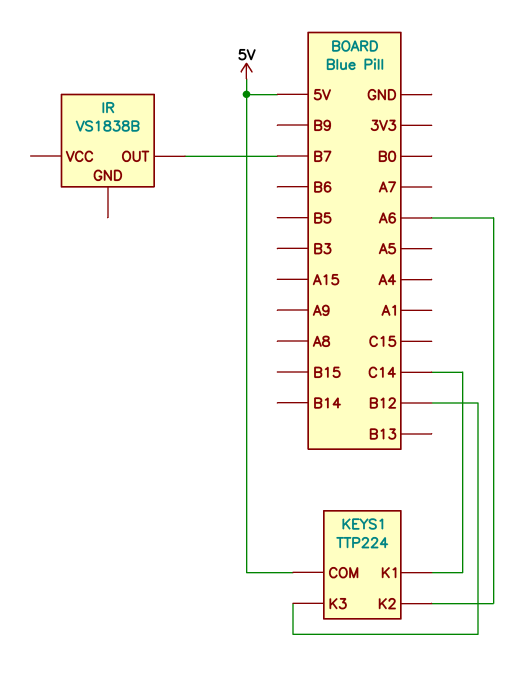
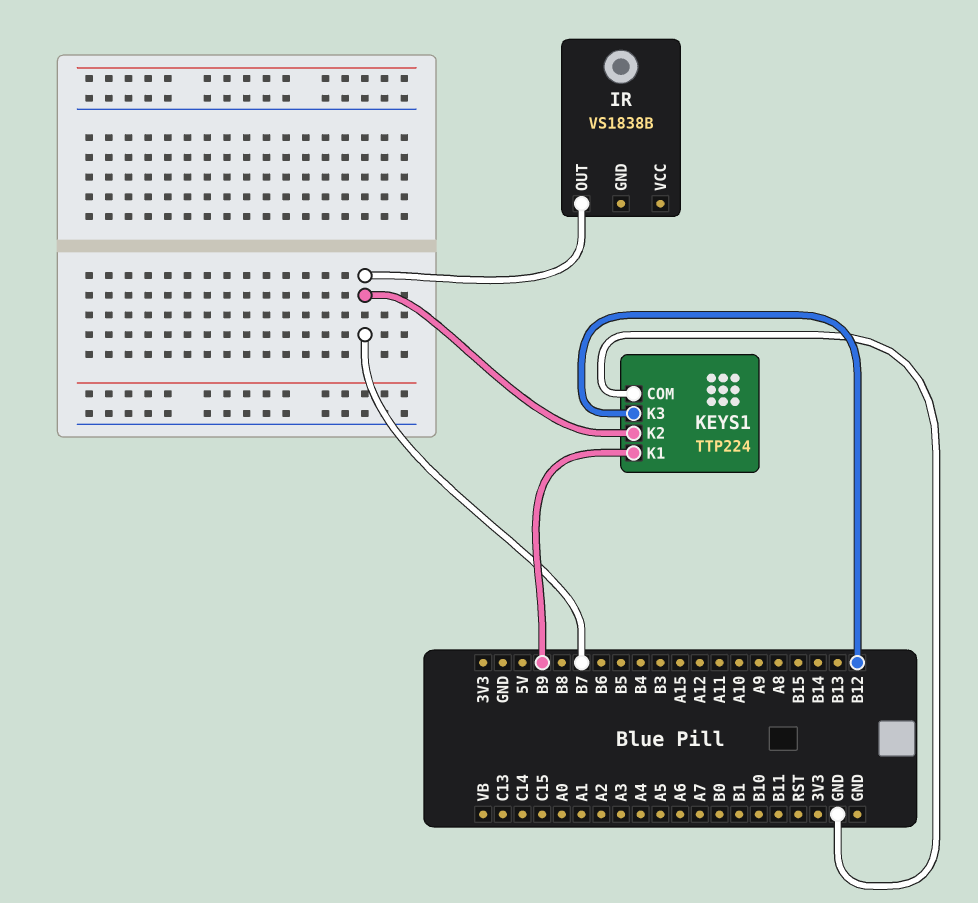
KEYS1 pin COM: 5V -> GND
KEYS1 pin K1: C14 -> B9
KEYS1 pin K2: A6 -> B7

